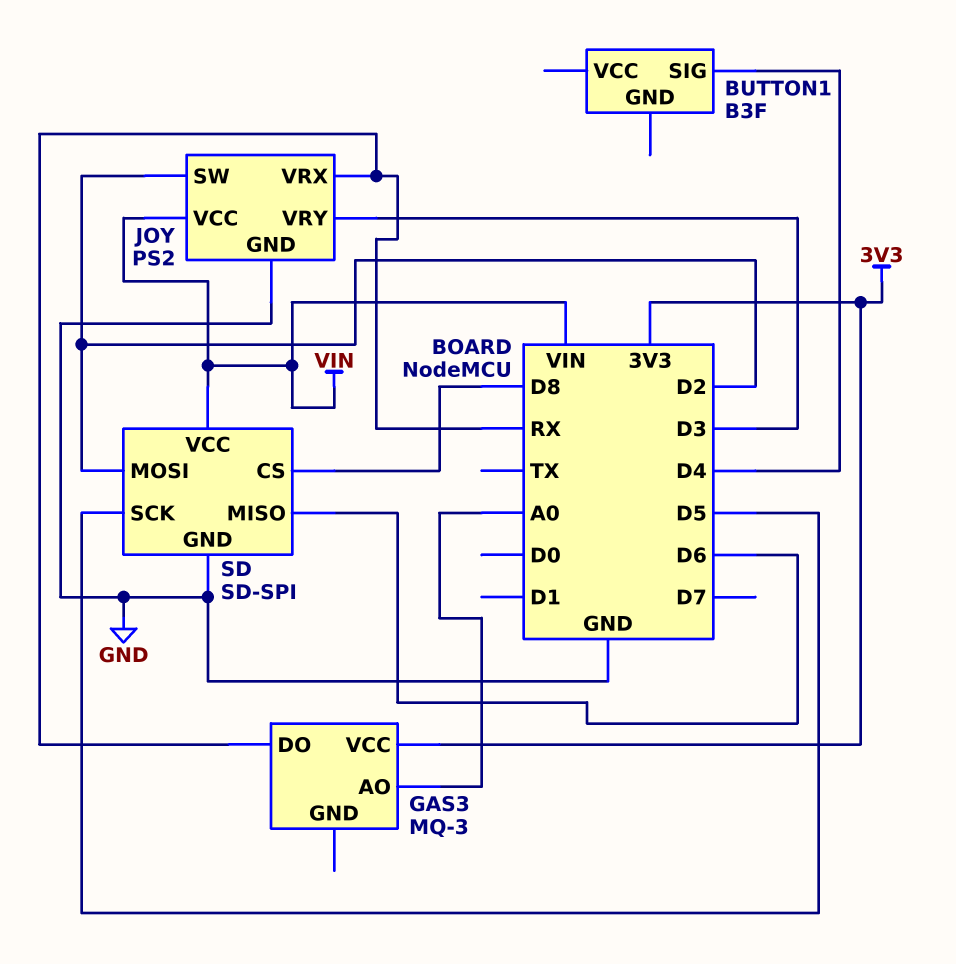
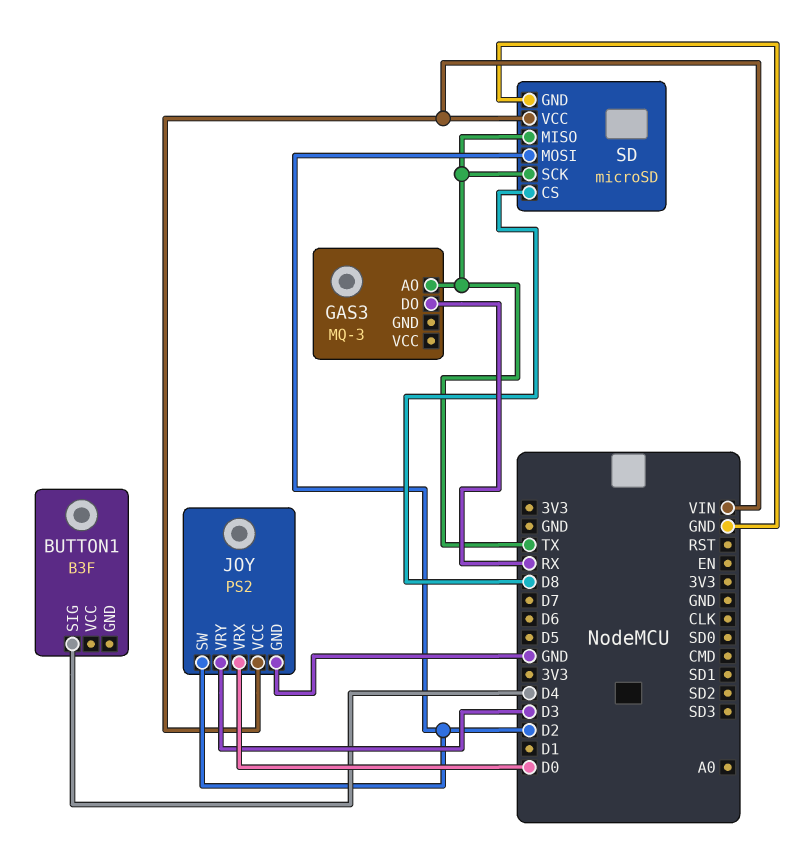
GAS3 pin AO: A0 -> TX
GAS3 pin VCC: 3V3 -> none
JOY pin VRX: RX -> D0
SD: SD-SPI -> microSD
SD pin MISO: D6 -> TX
SD pin SCK: D5 -> TX

